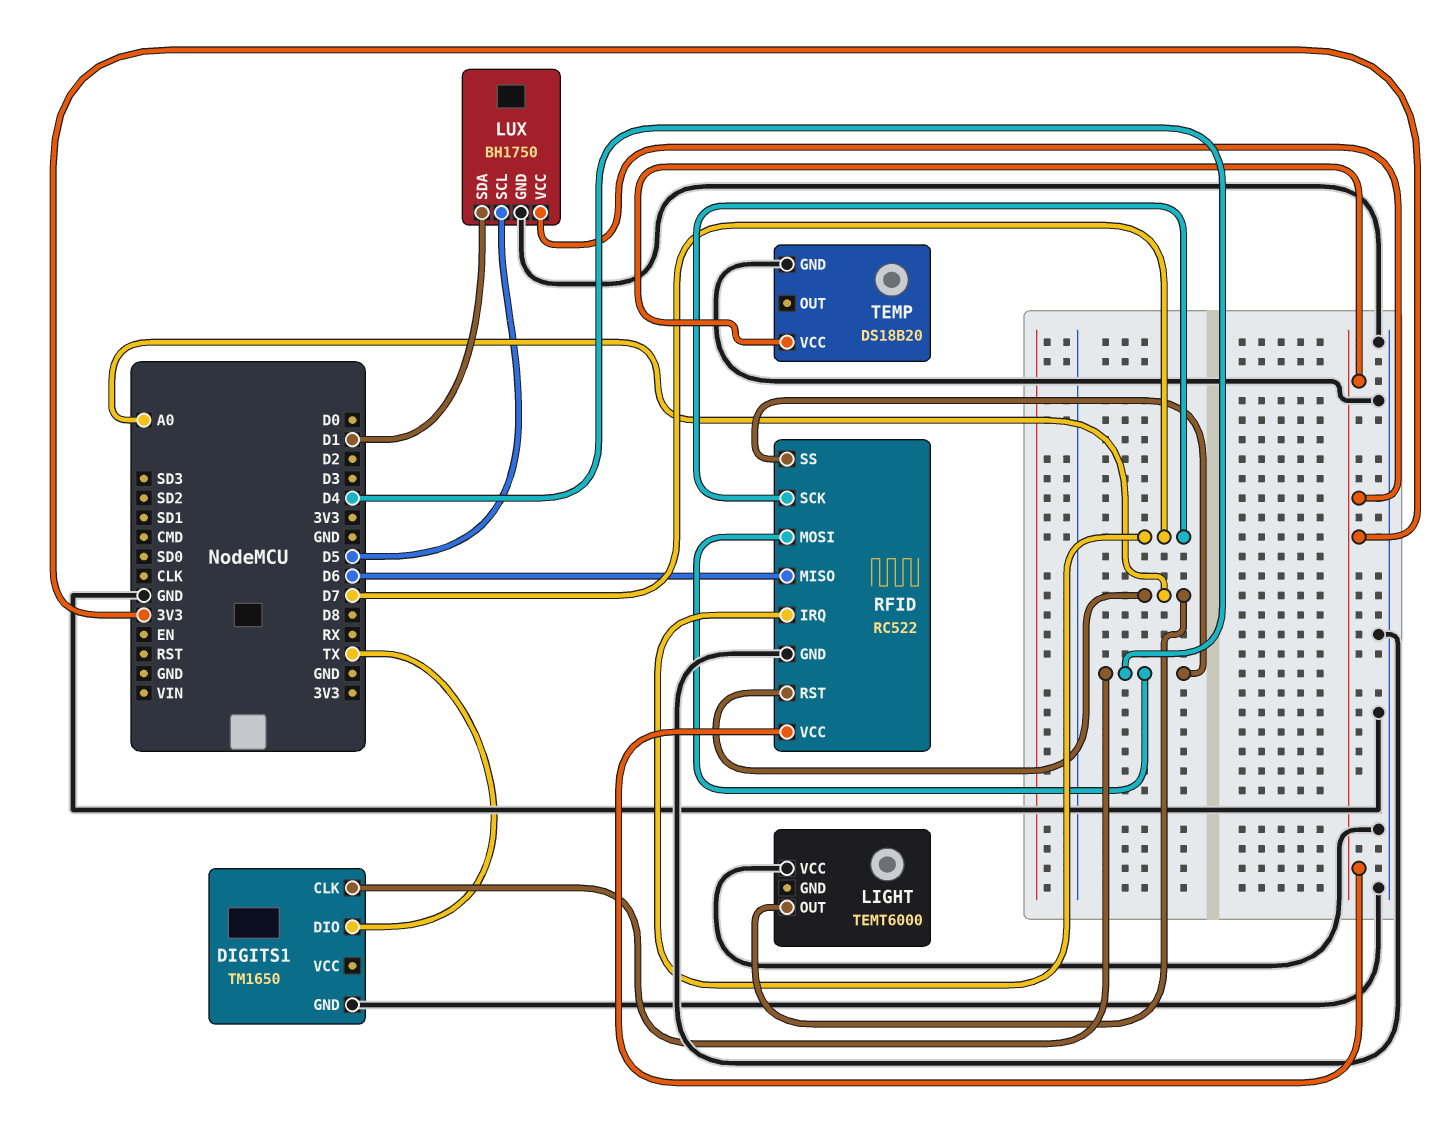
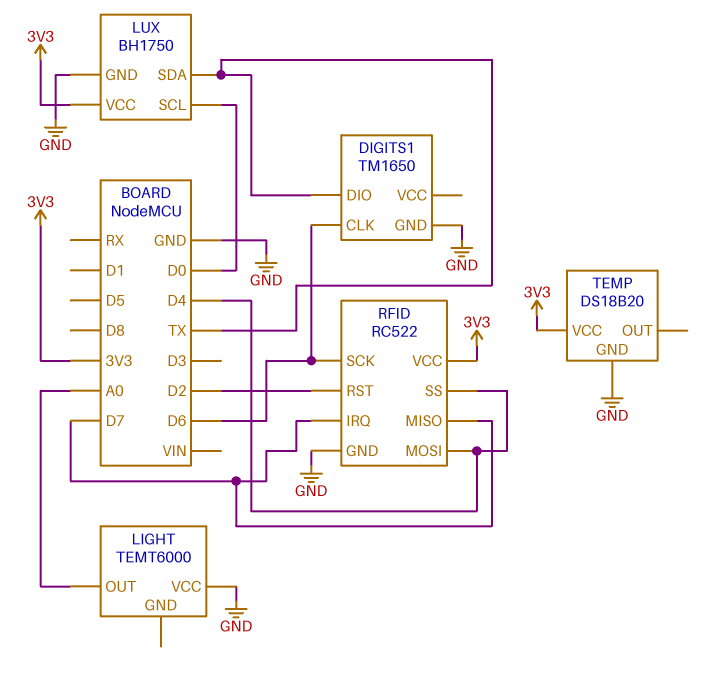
DIGITS1 pin CLK: D4 -> D6
LUX pin SCL: D5 -> D0
LUX pin SDA: D1 -> TX
RFID pin MISO: D6 -> D7
RFID pin RST: A0 -> D2
RFID pin SCK: D7 -> D6

